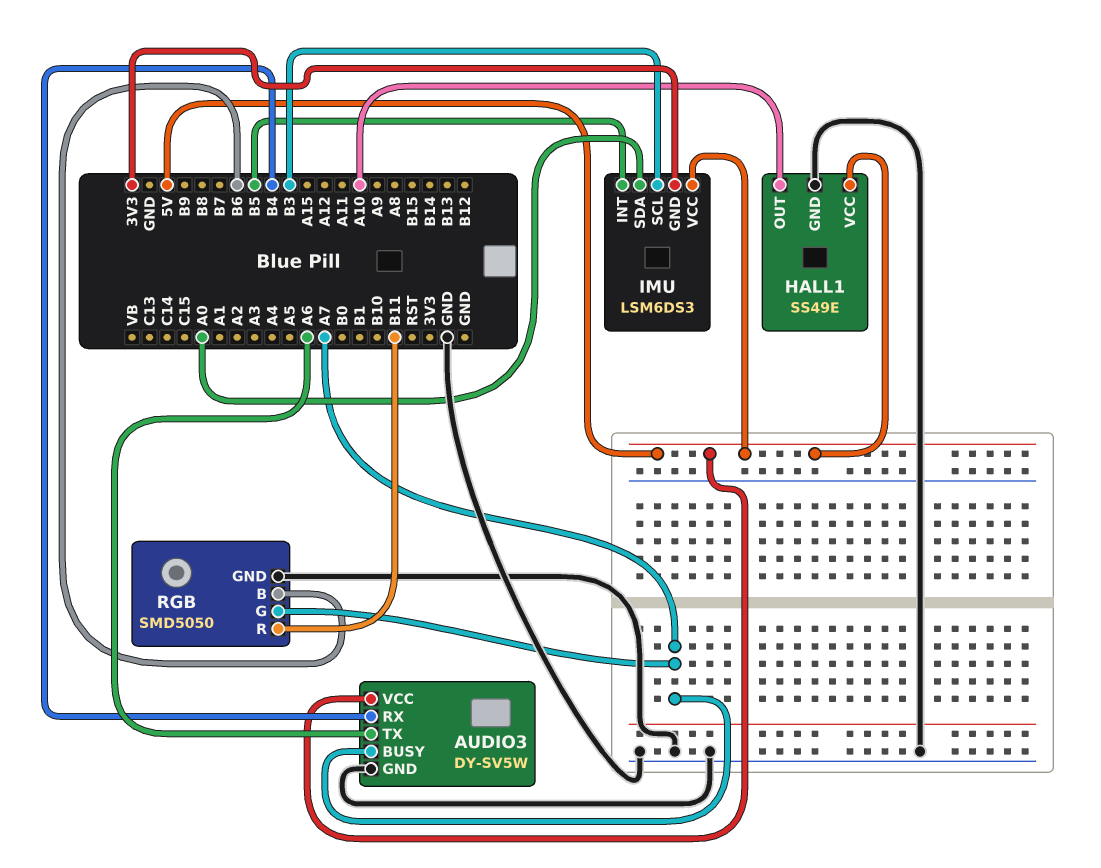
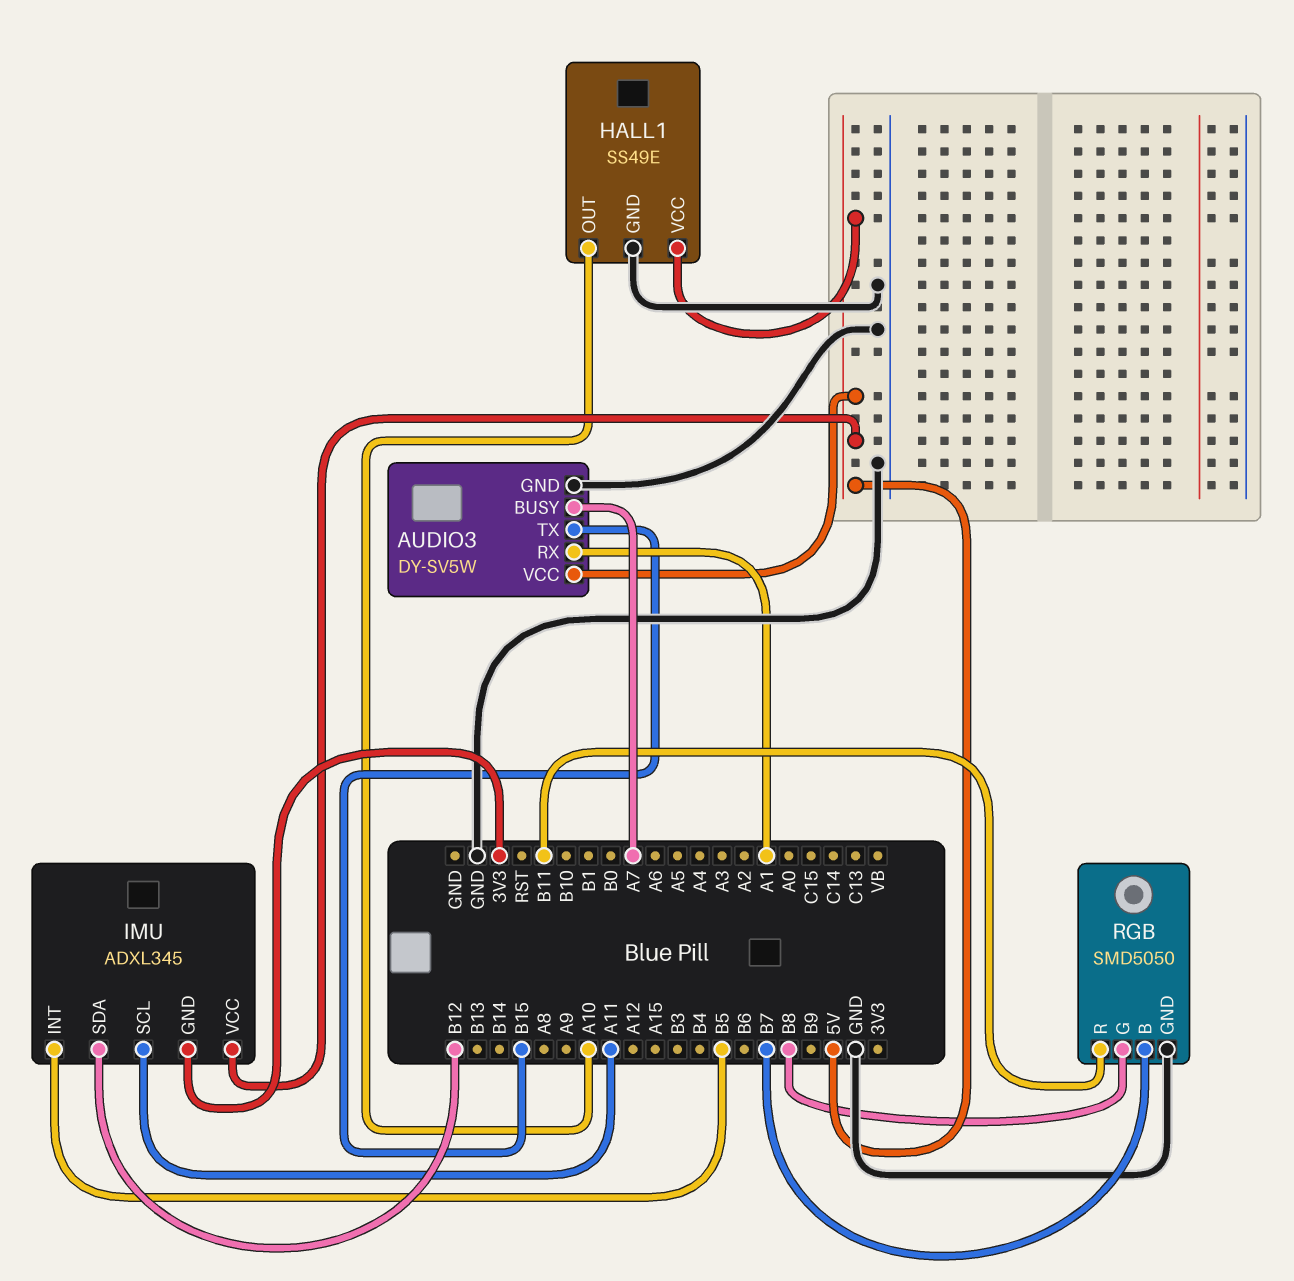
AUDIO3 pin RX: B4 -> A1
AUDIO3 pin TX: A6 -> B15
IMU: LSM6DS3 -> ADXL345
IMU pin SCL: B3 -> A11
IMU pin SDA: A0 -> B12
RGB pin B: B6 -> B7
RGB pin G: A7 -> B8

